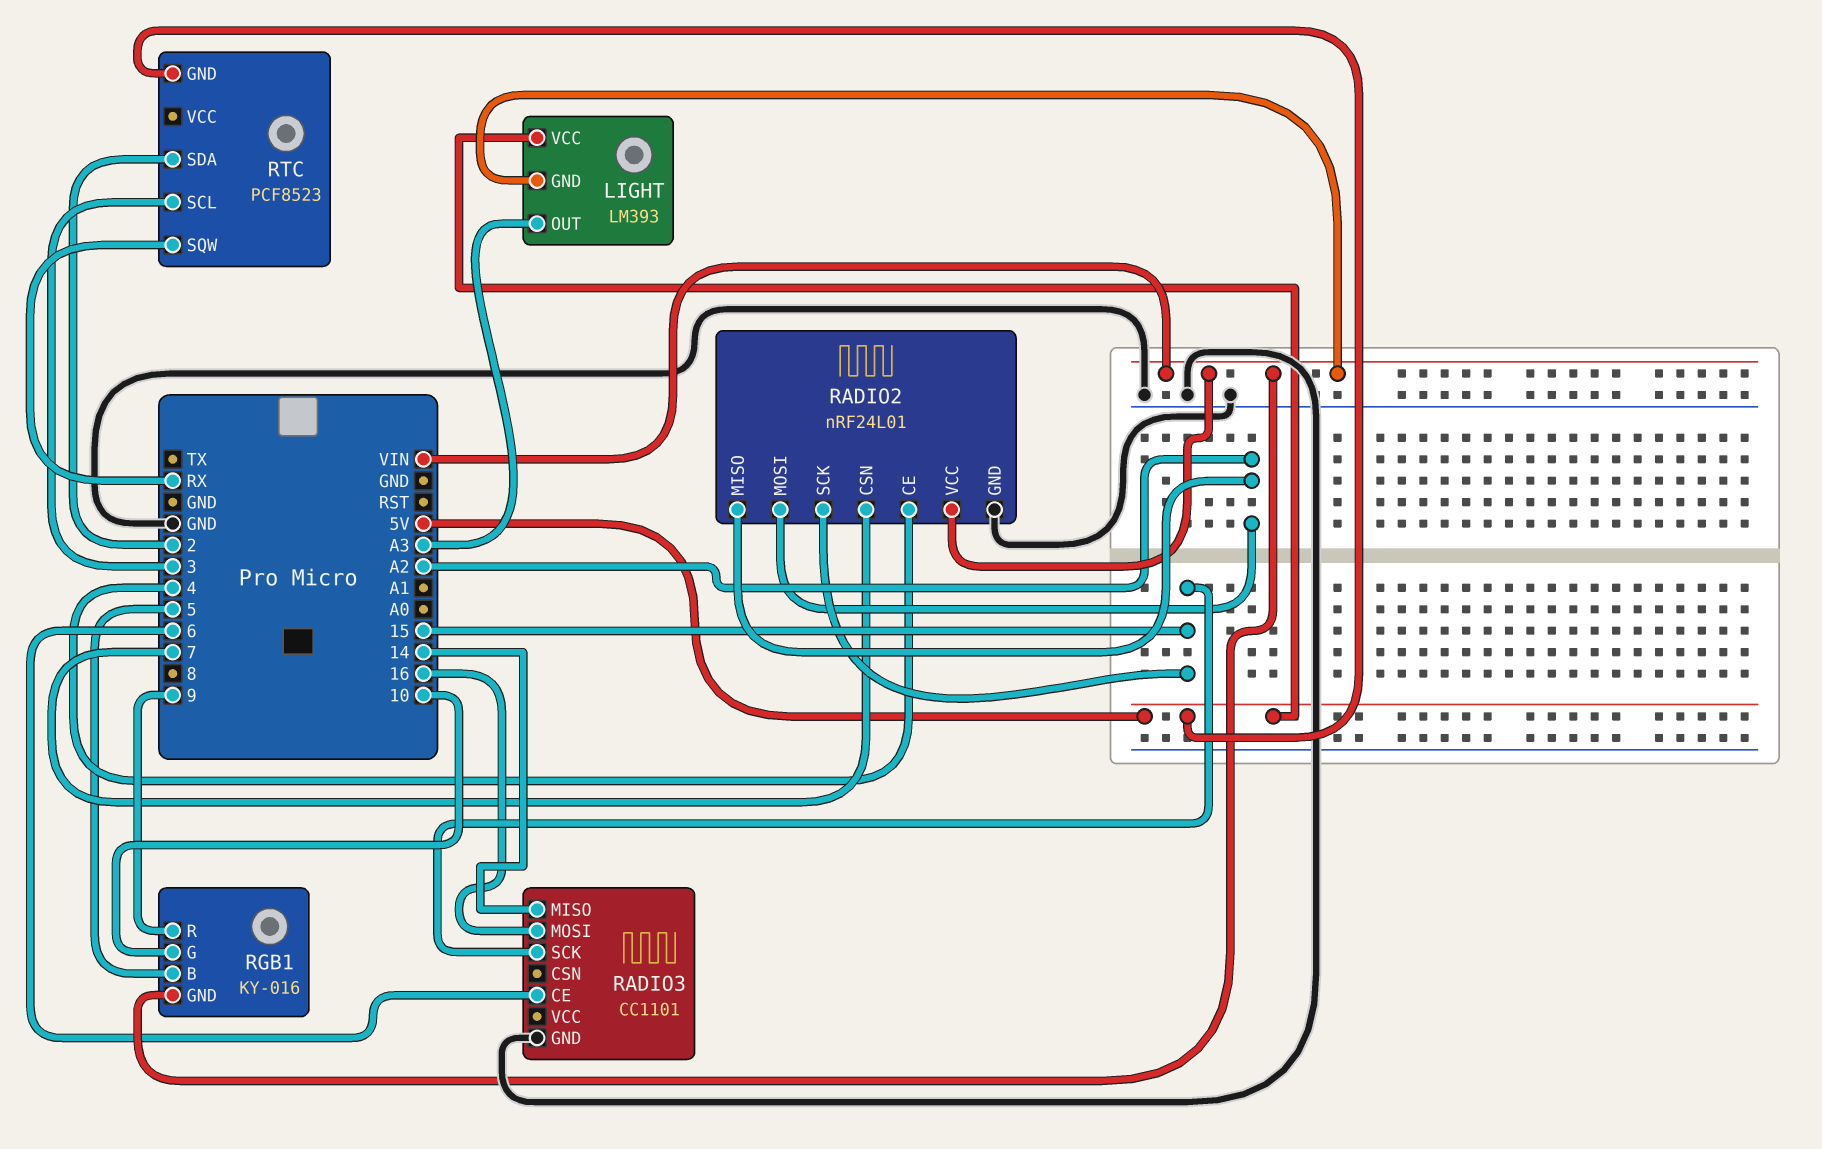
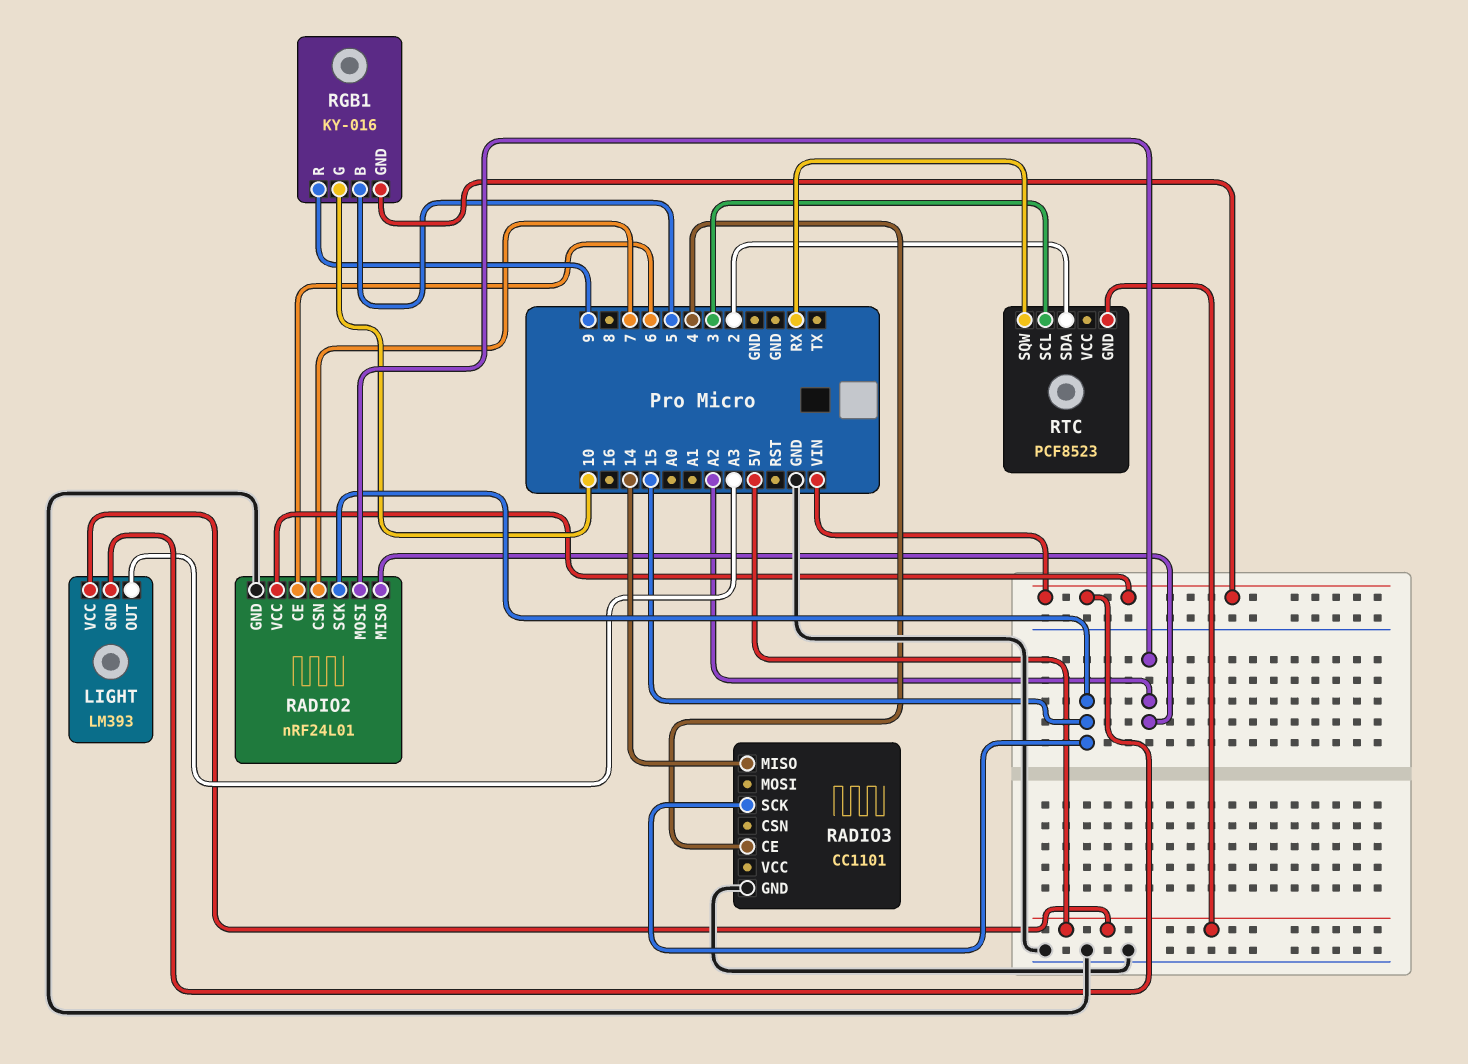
RADIO2 pin CE: 4 -> 6
RADIO3 pin CE: 6 -> 4
RADIO3 pin MOSI: 16 -> none

